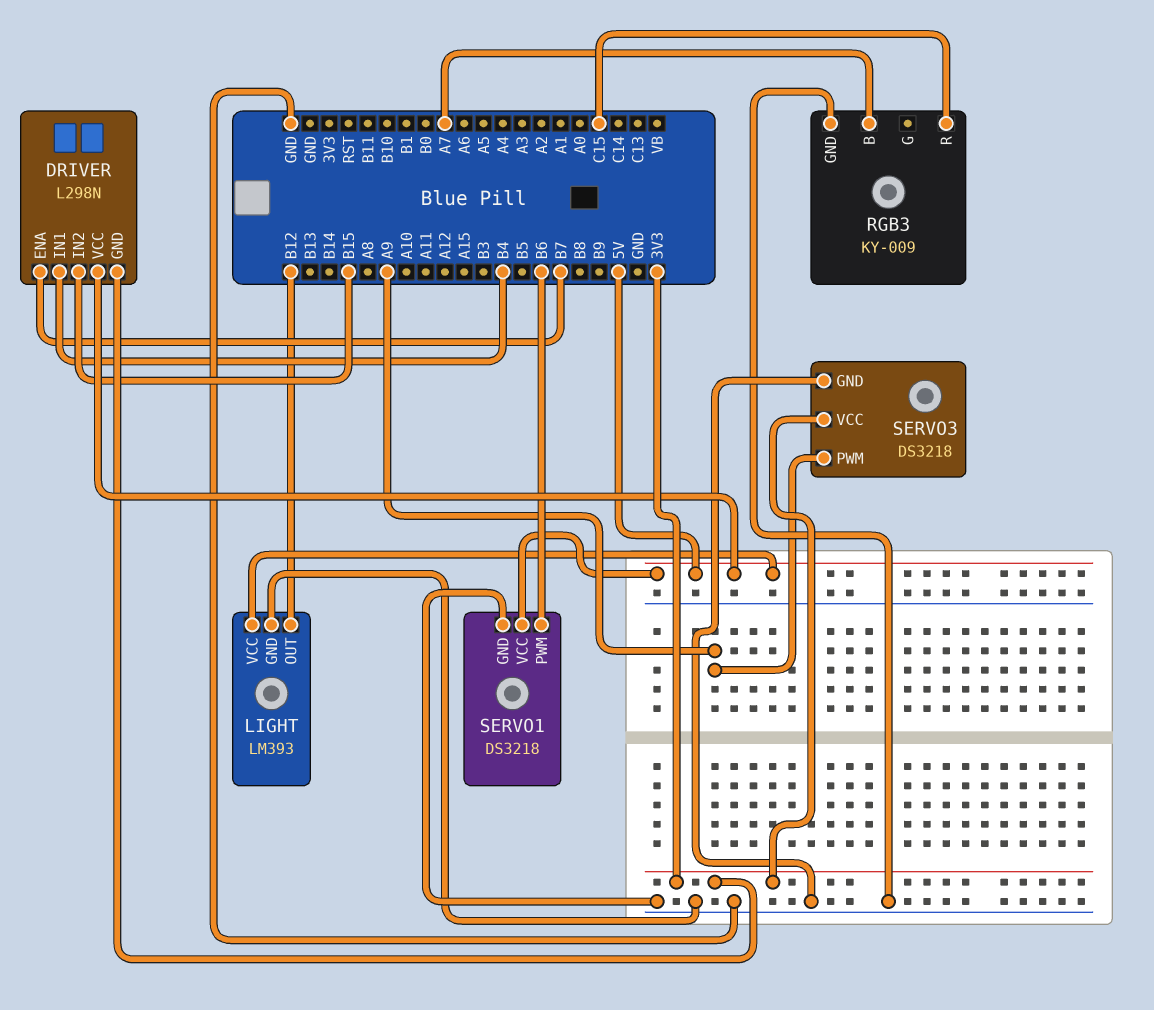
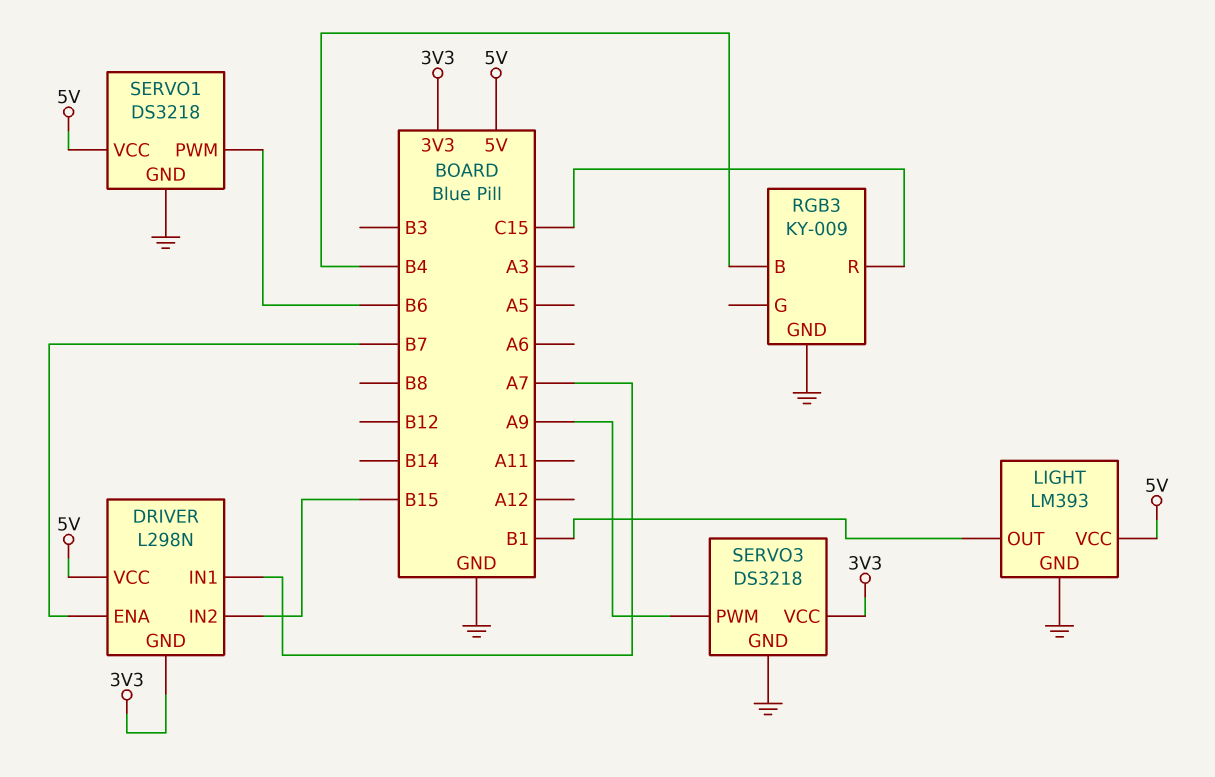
DRIVER pin IN1: B4 -> A7
LIGHT pin OUT: B12 -> B1
RGB3 pin B: A7 -> B4

